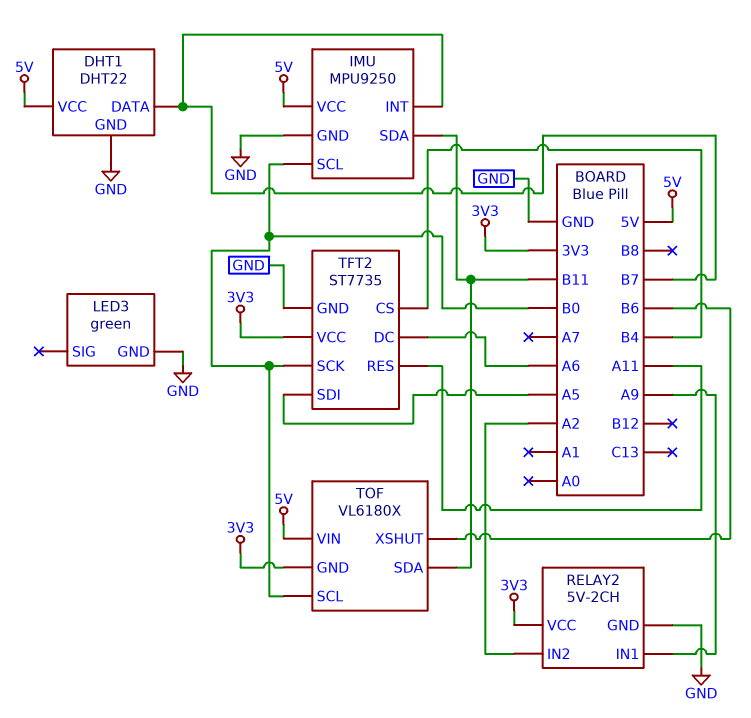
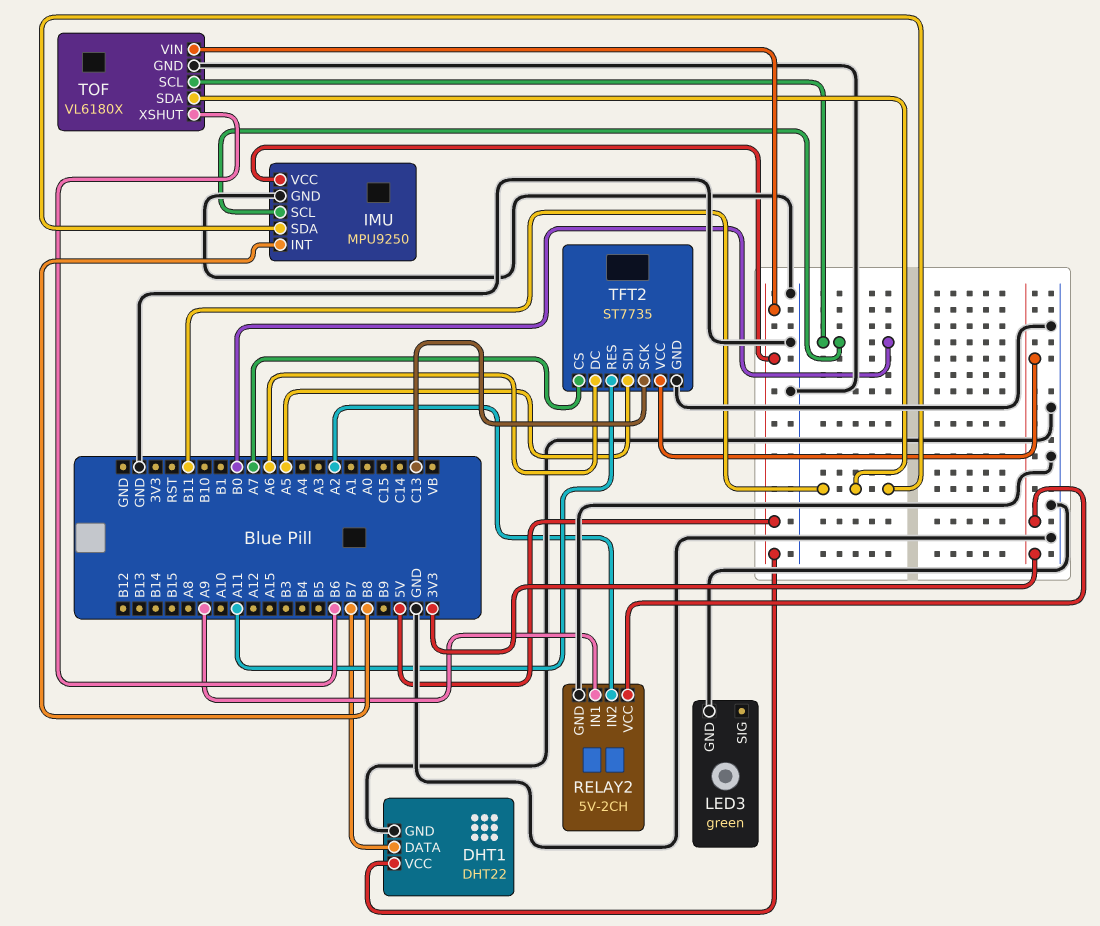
IMU pin INT: B7 -> B8
TFT2 pin CS: B4 -> A7
TFT2 pin SCK: B0 -> C13
TOF pin GND: 3V3 -> GND

